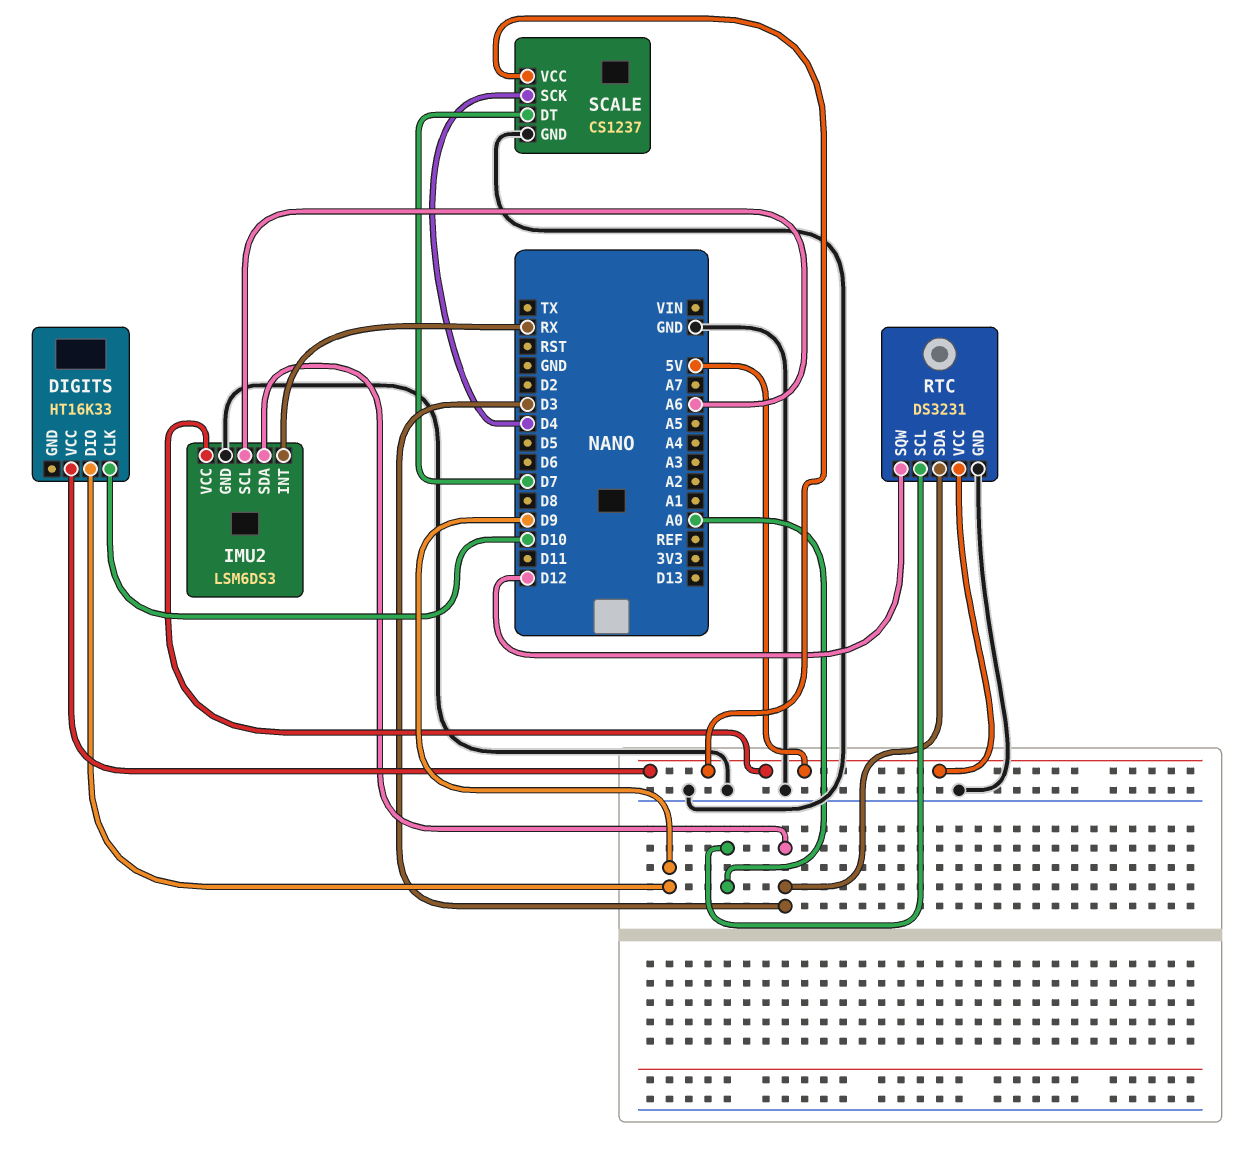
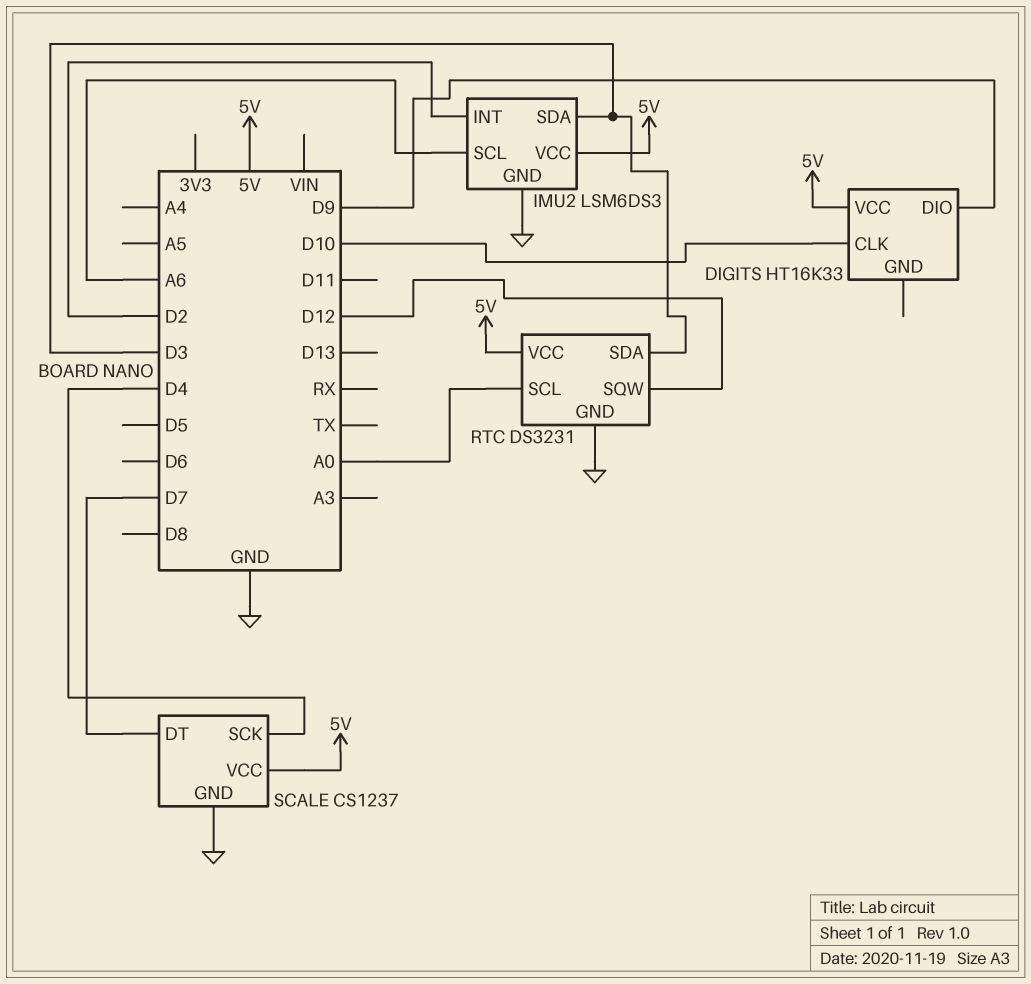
IMU2 pin INT: RX -> D2

